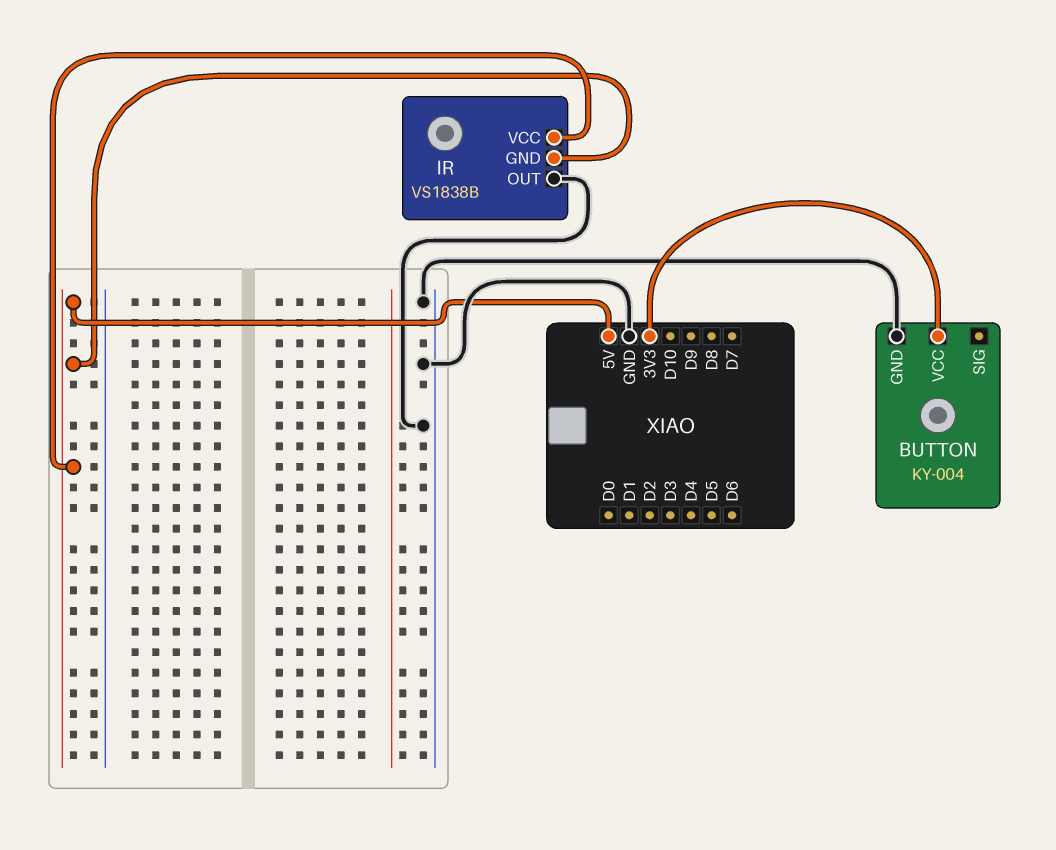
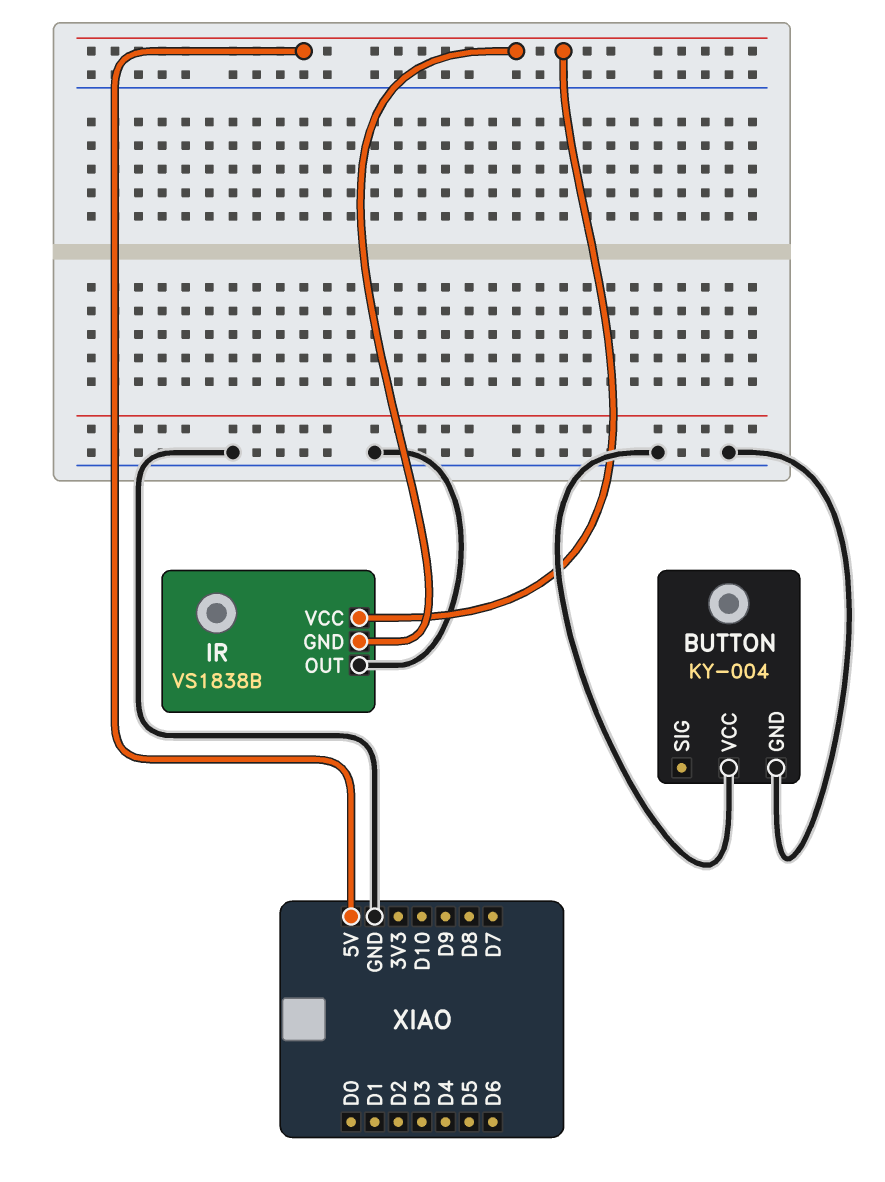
BUTTON pin VCC: 3V3 -> GND

